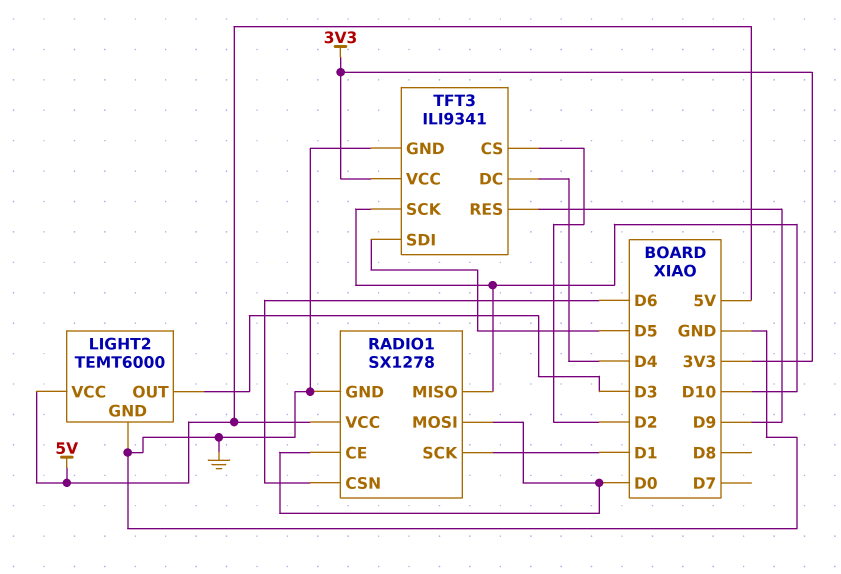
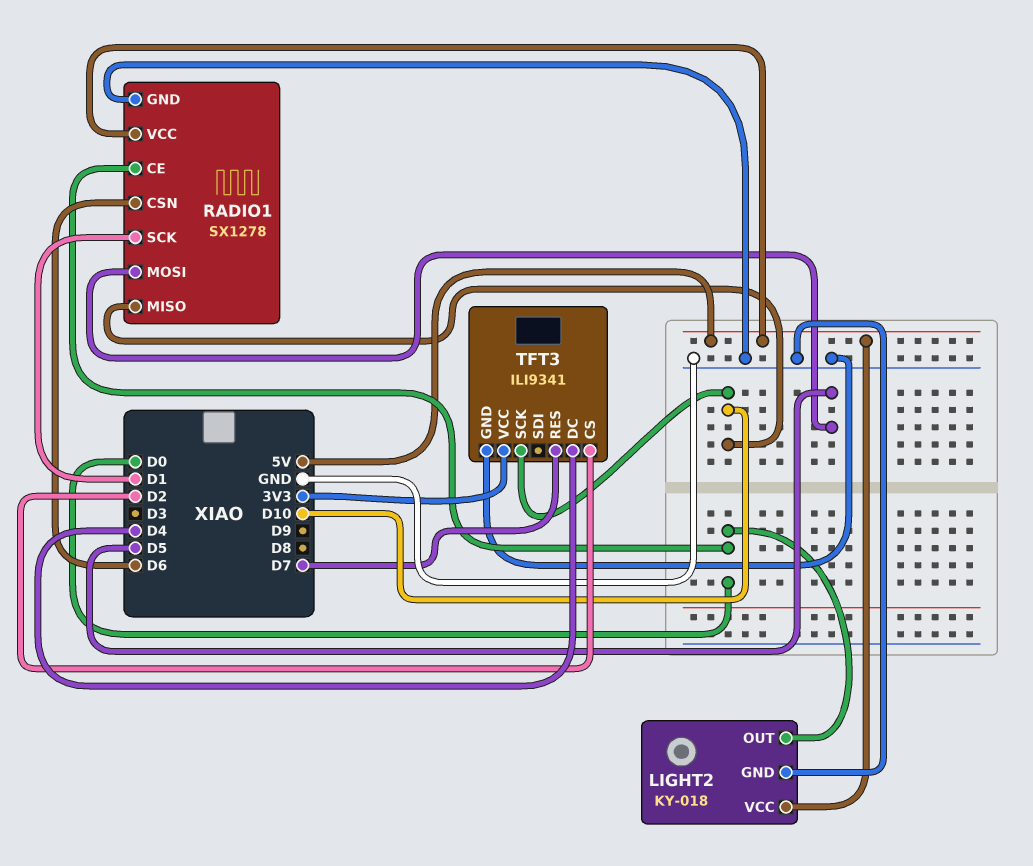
LIGHT2: TEMT6000 -> KY-018
LIGHT2 pin OUT: D3 -> D0
RADIO1 pin MOSI: D0 -> D5
TFT3 pin RES: D9 -> D7
TFT3 pin SDI: D5 -> none

